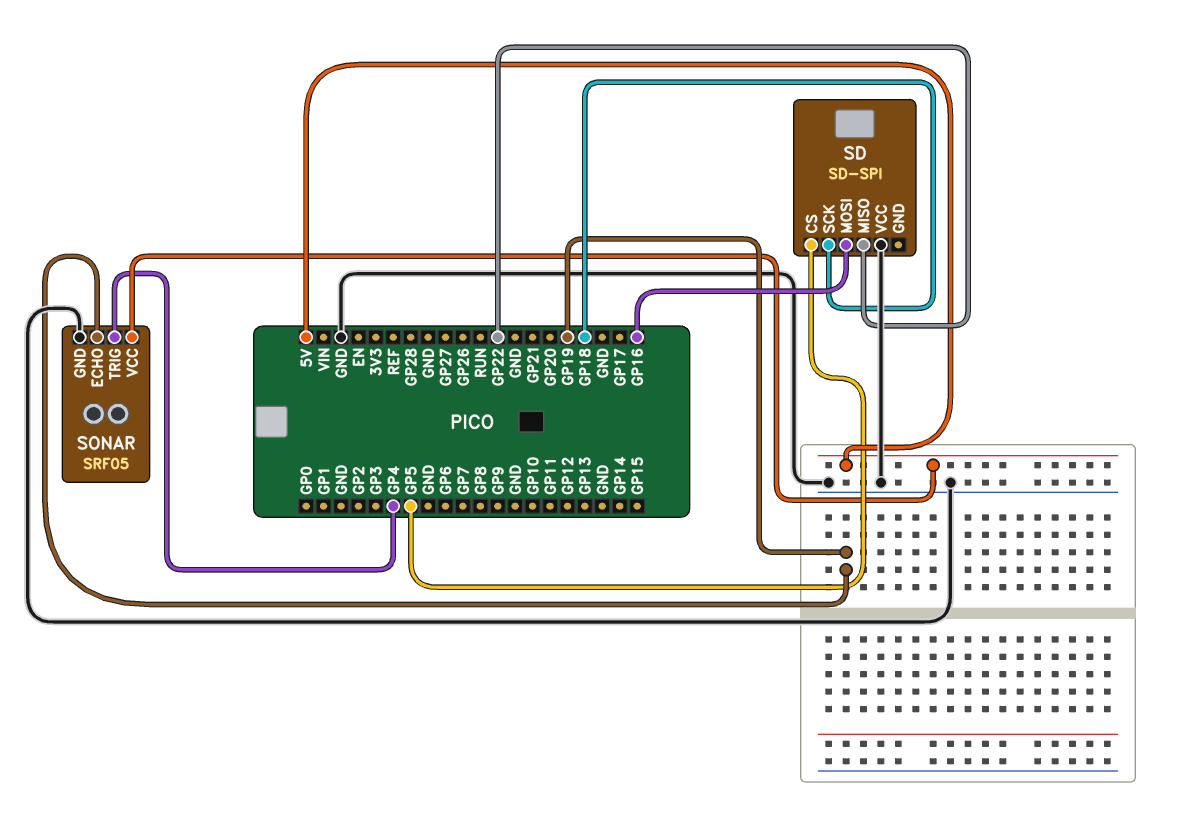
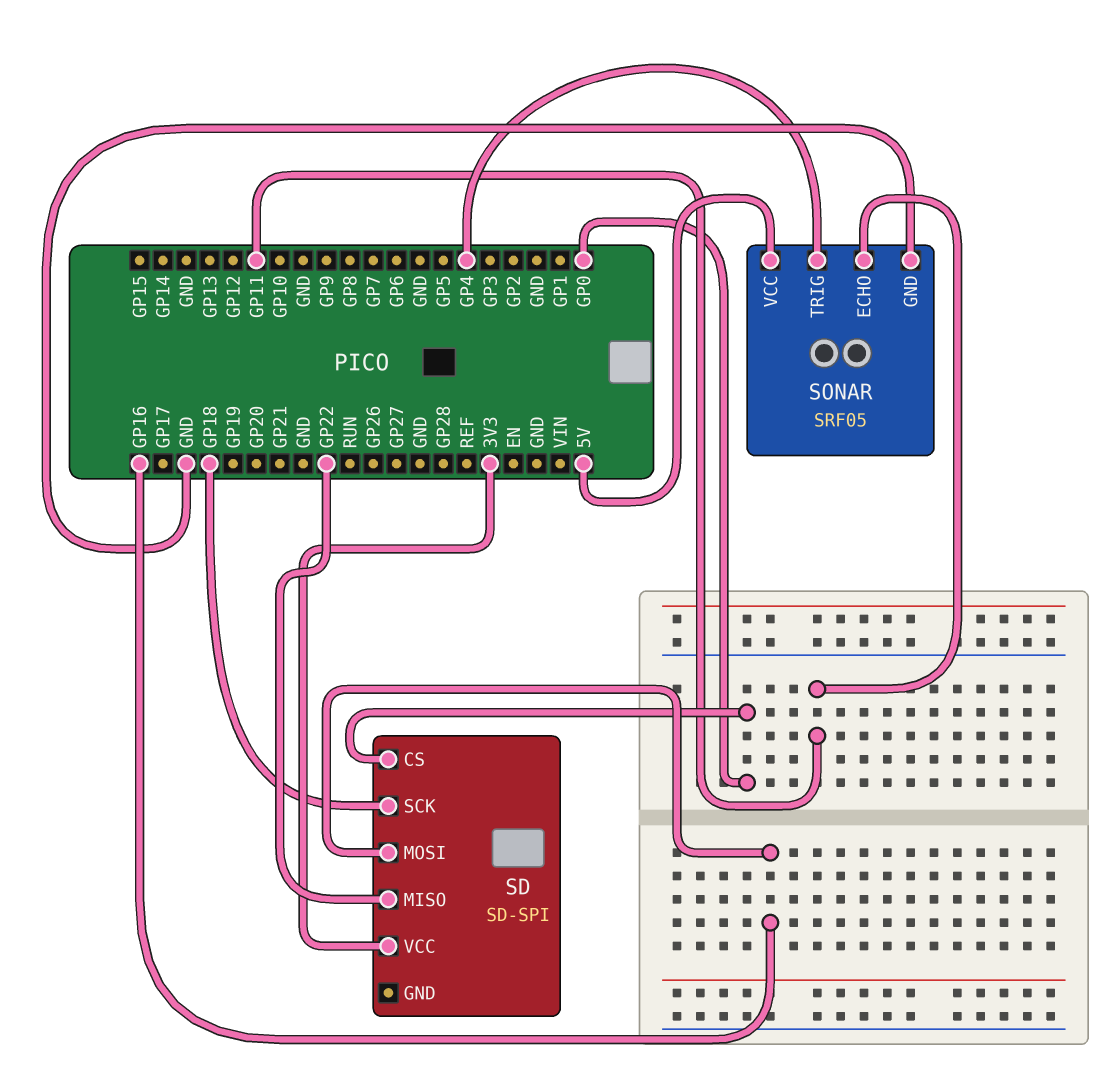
SD pin CS: GP5 -> GP0
SD pin VCC: GND -> 3V3
SONAR pin ECHO: GP19 -> GP11

